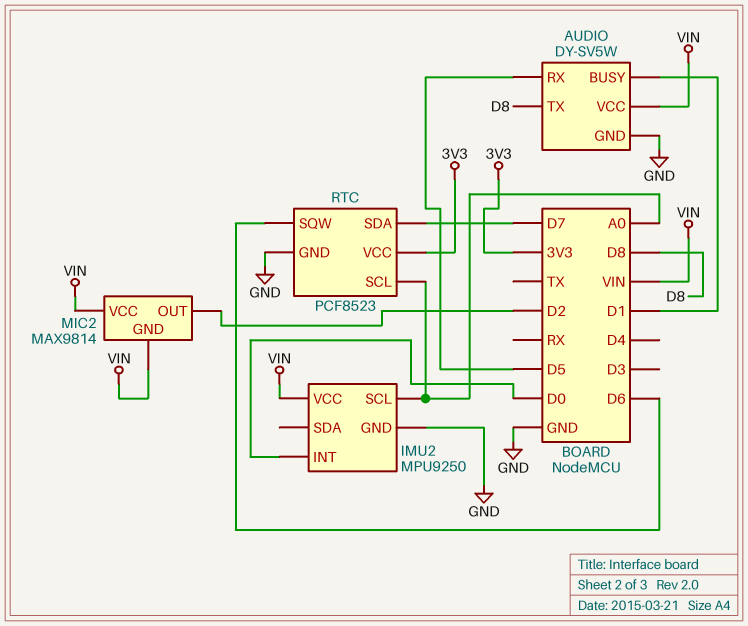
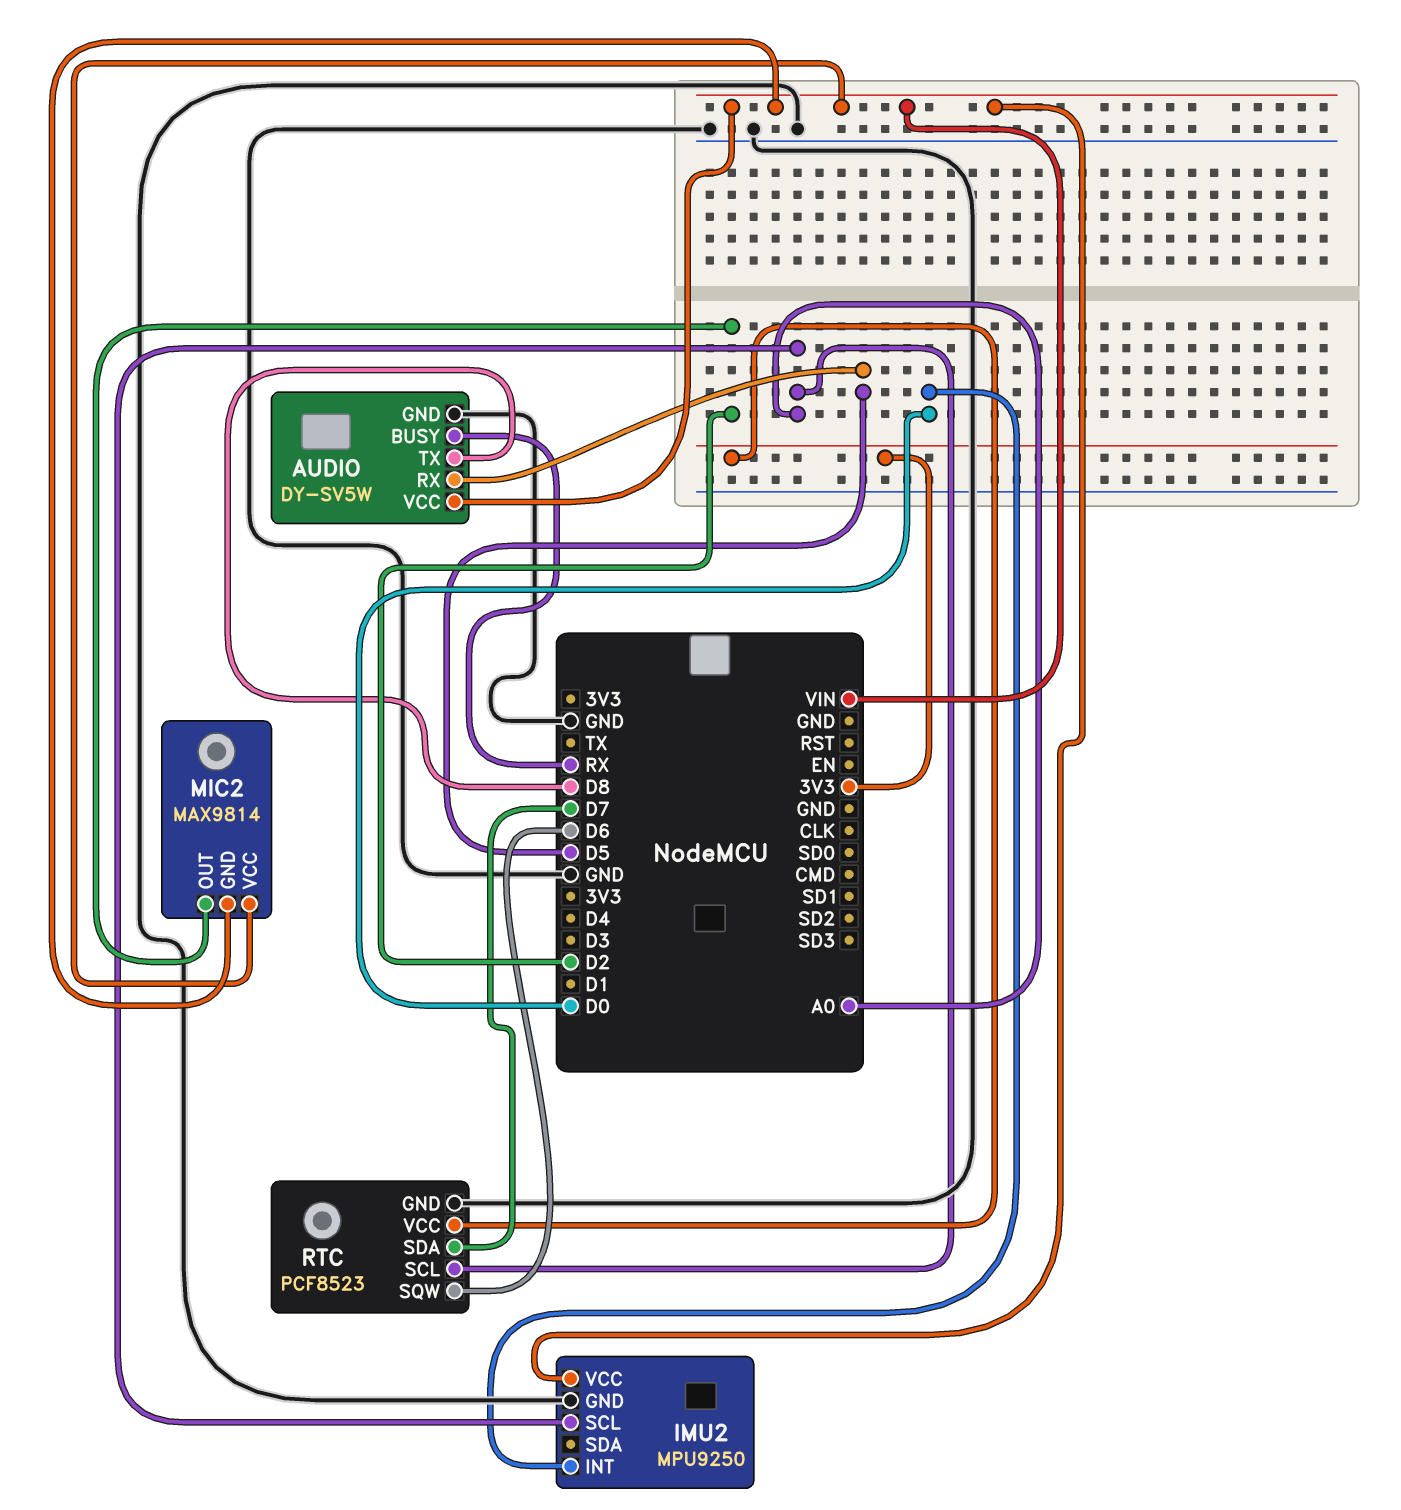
AUDIO pin BUSY: D1 -> RX

